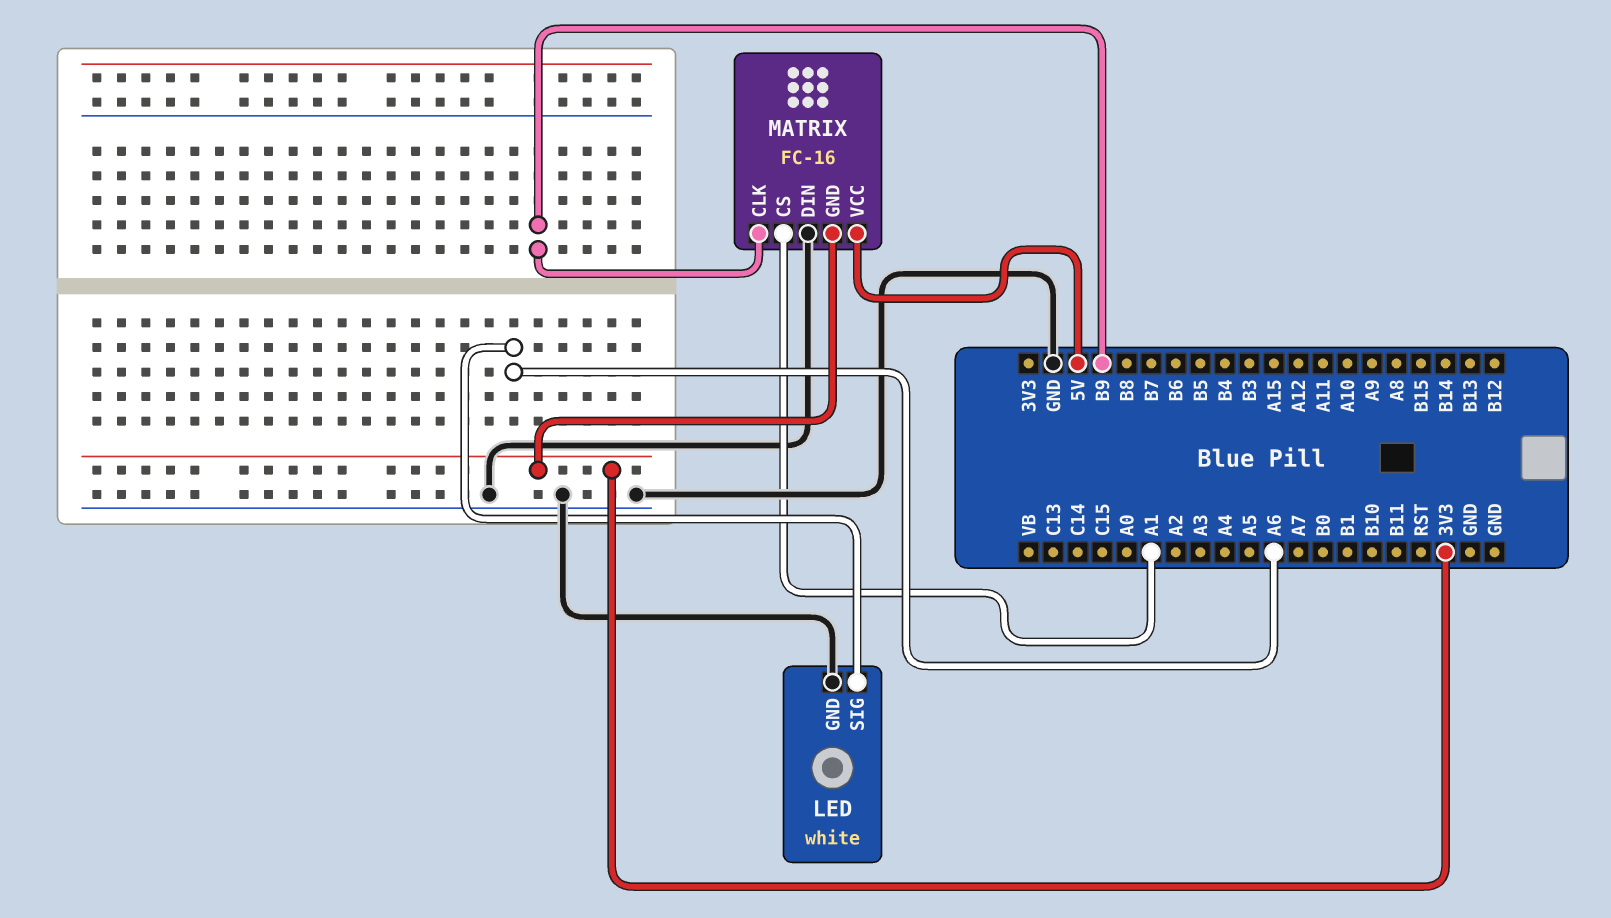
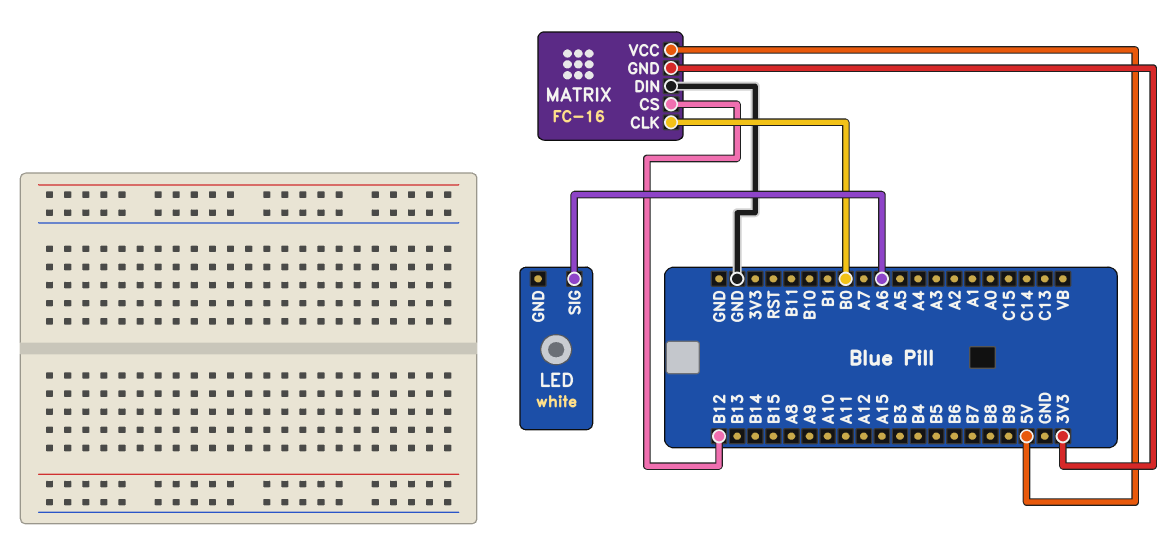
LED pin GND: GND -> none
MATRIX pin CLK: B9 -> B0
MATRIX pin CS: A1 -> B12

